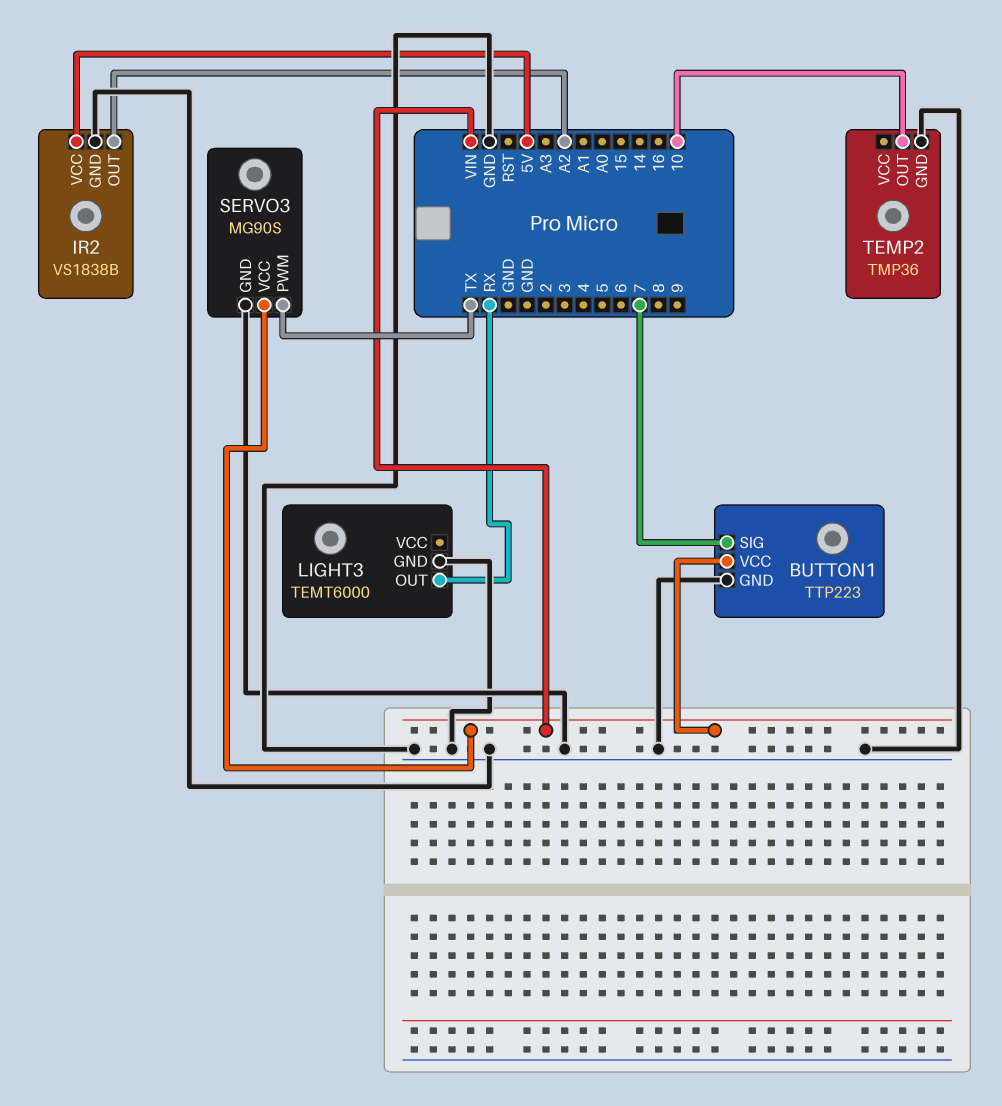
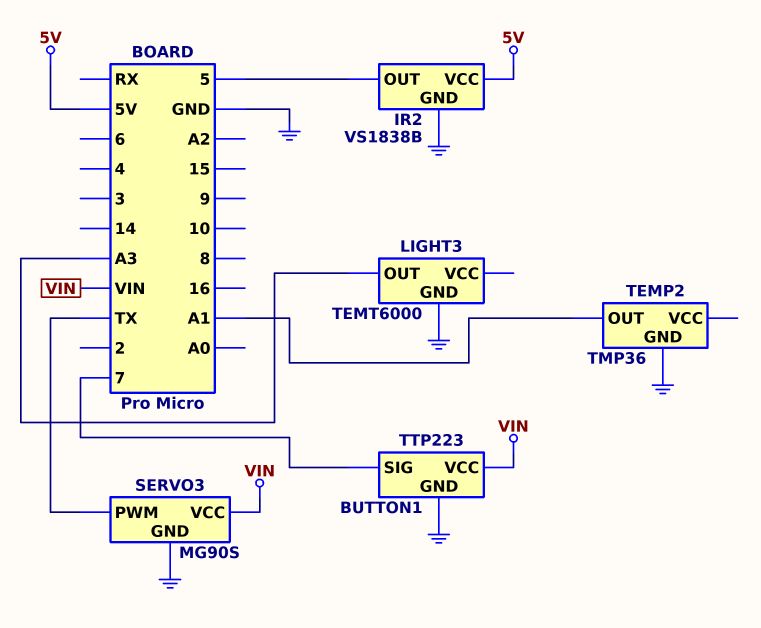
IR2 pin OUT: A2 -> 5
LIGHT3 pin OUT: RX -> A3
TEMP2 pin OUT: 10 -> A1

